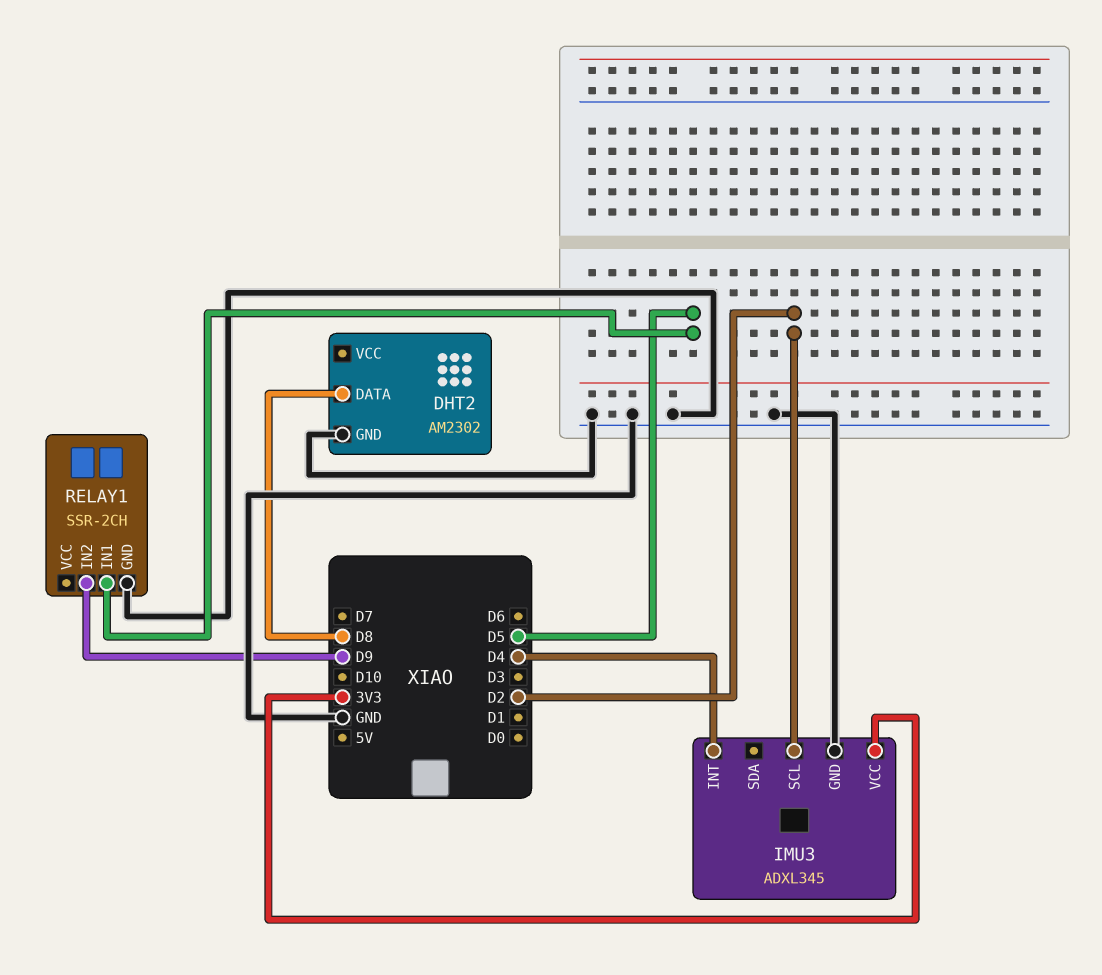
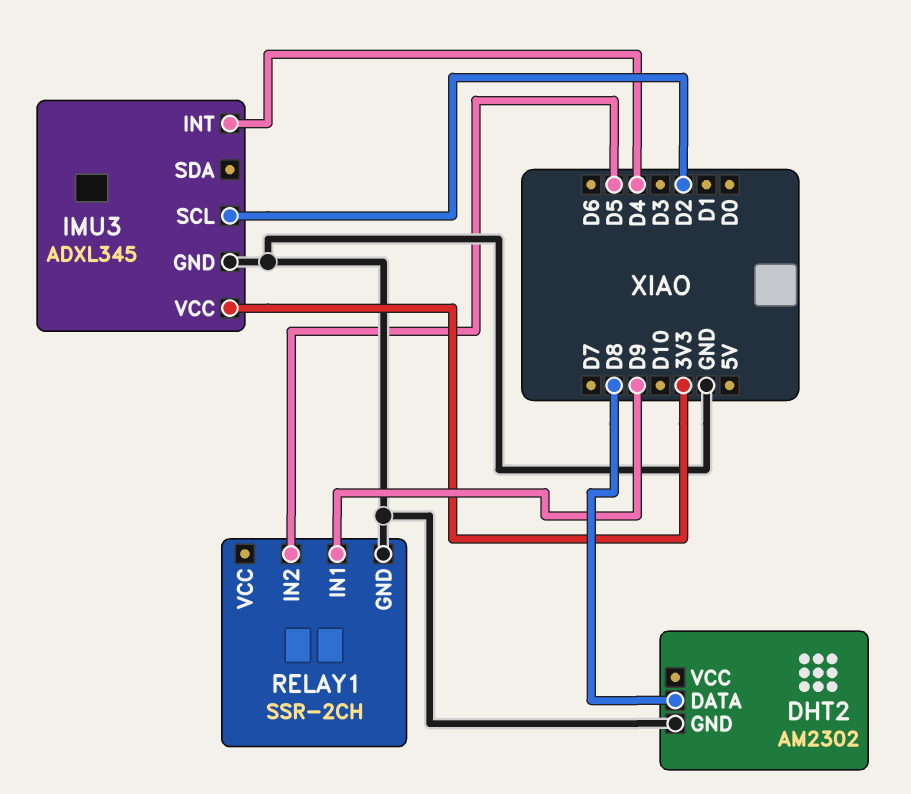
RELAY1 pin IN1: D5 -> D9
RELAY1 pin IN2: D9 -> D5

